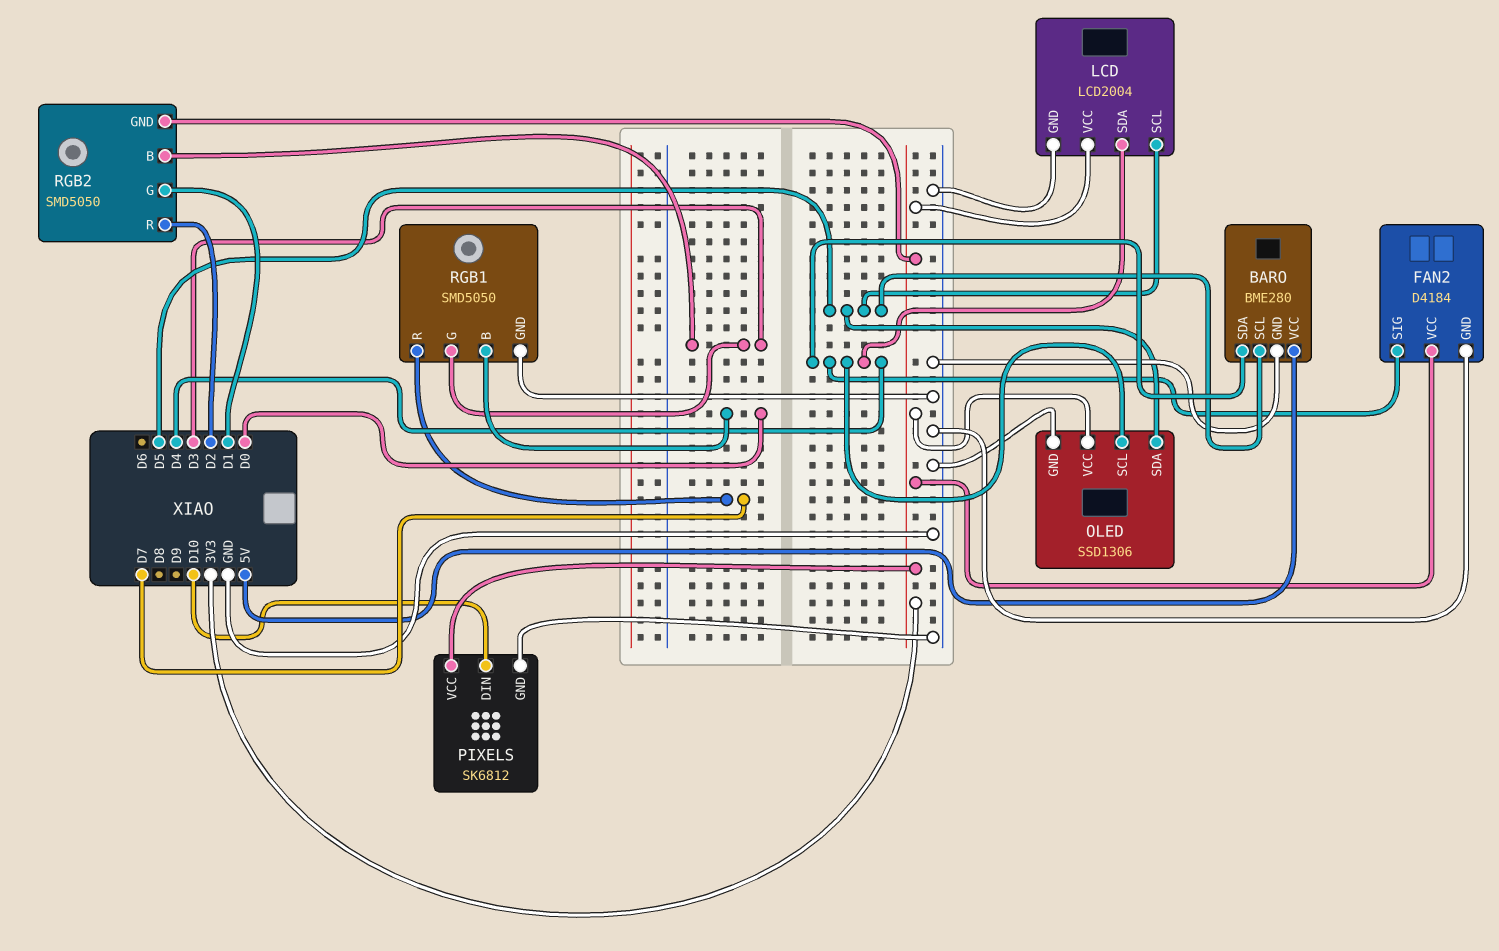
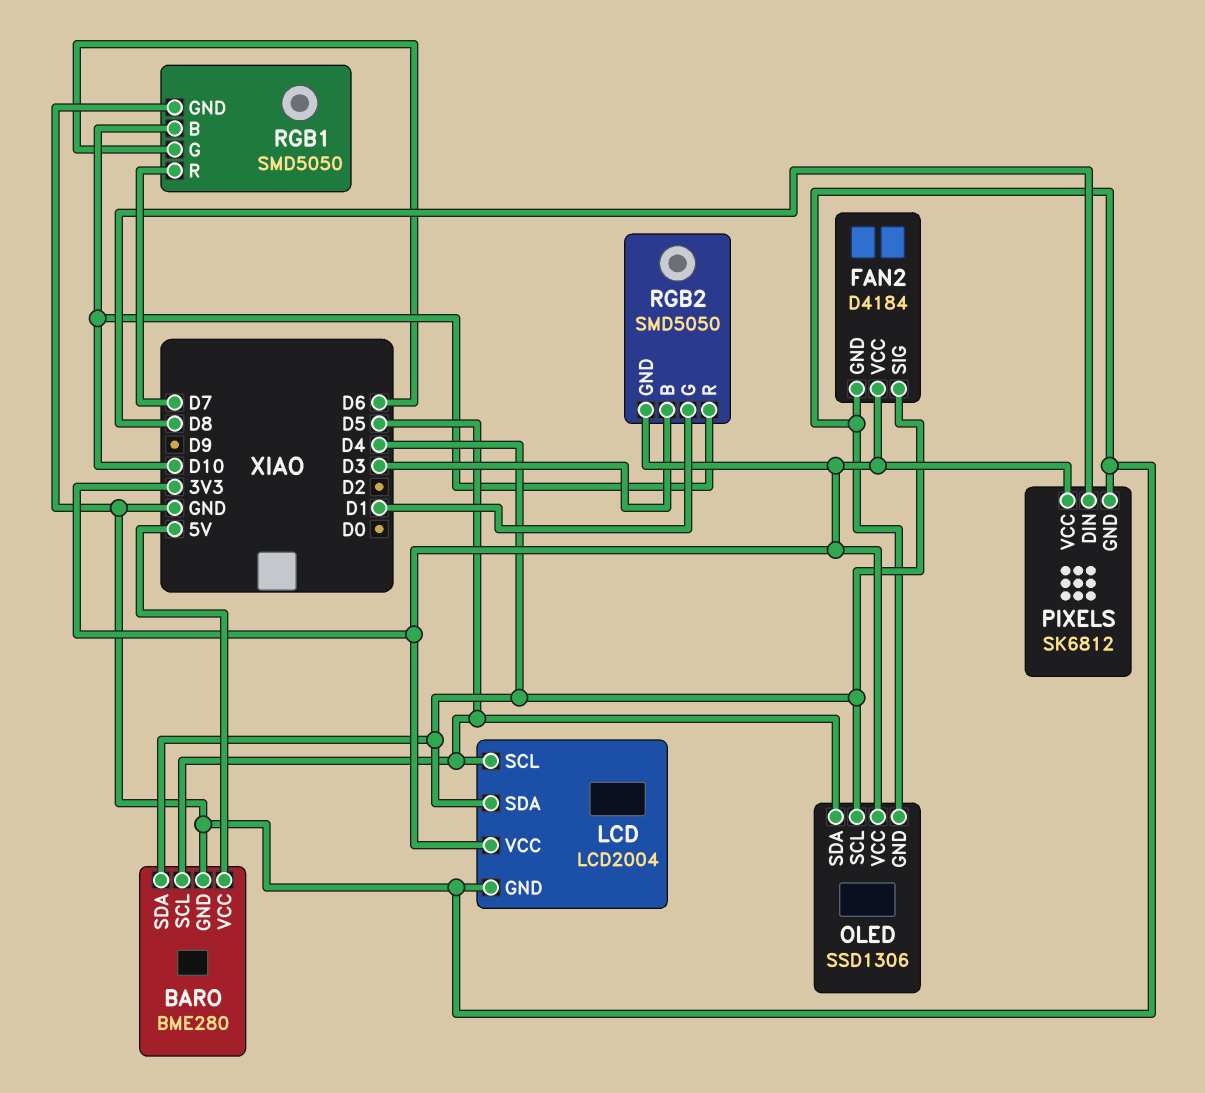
PIXELS pin DIN: D10 -> D8
RGB1 pin B: D0 -> D10
RGB1 pin G: D3 -> D6
RGB2 pin R: D2 -> D10

